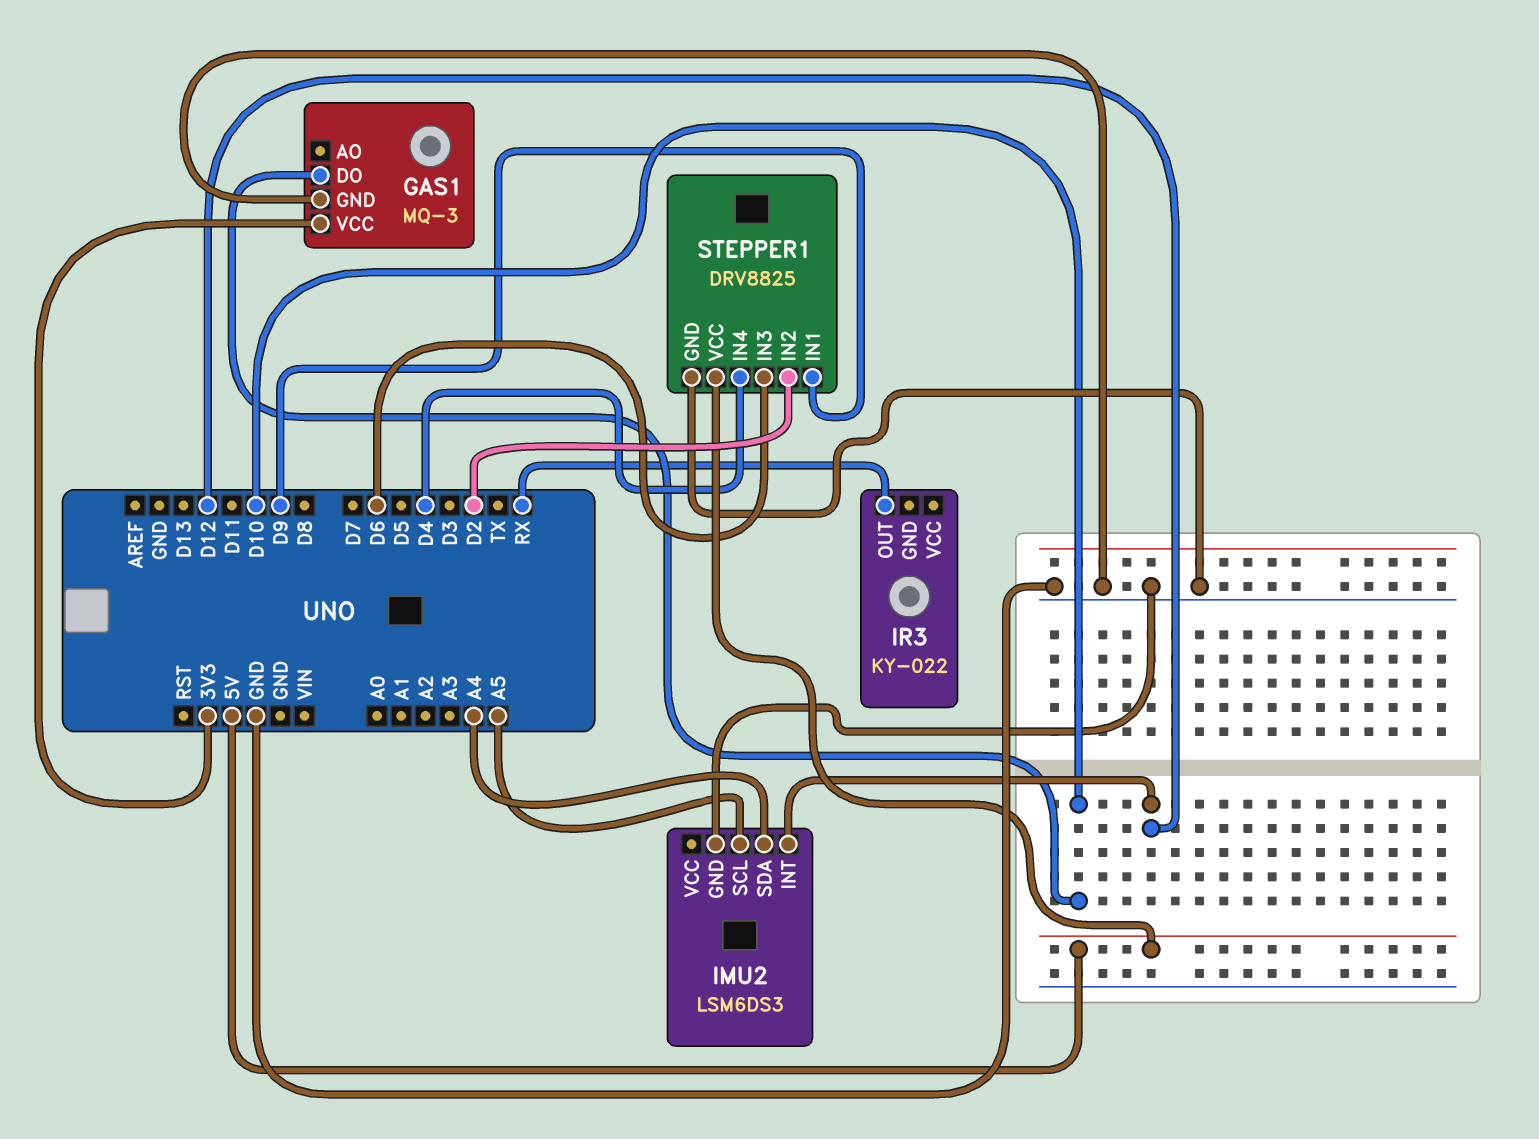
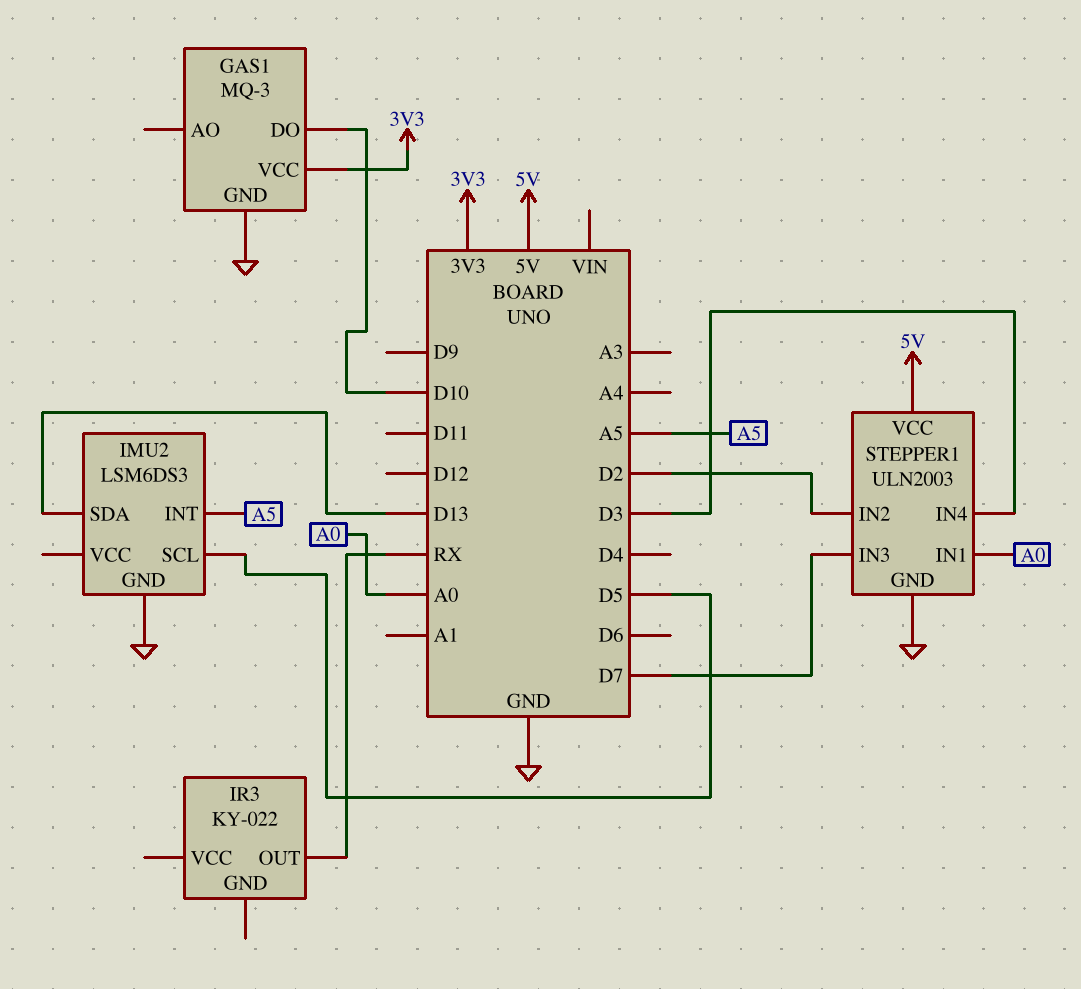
IMU2 pin INT: D12 -> A5
IMU2 pin SCL: A5 -> D5
IMU2 pin SDA: A4 -> D13
STEPPER1: DRV8825 -> ULN2003
STEPPER1 pin IN1: D9 -> A0
STEPPER1 pin IN3: D6 -> D7
STEPPER1 pin IN4: D4 -> D3

